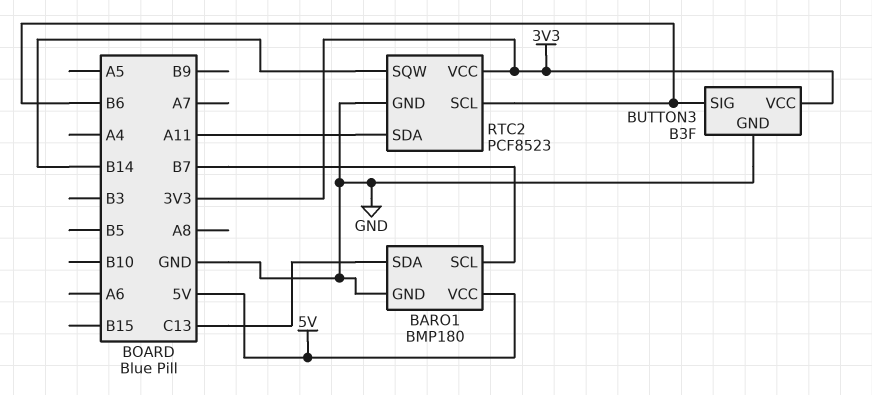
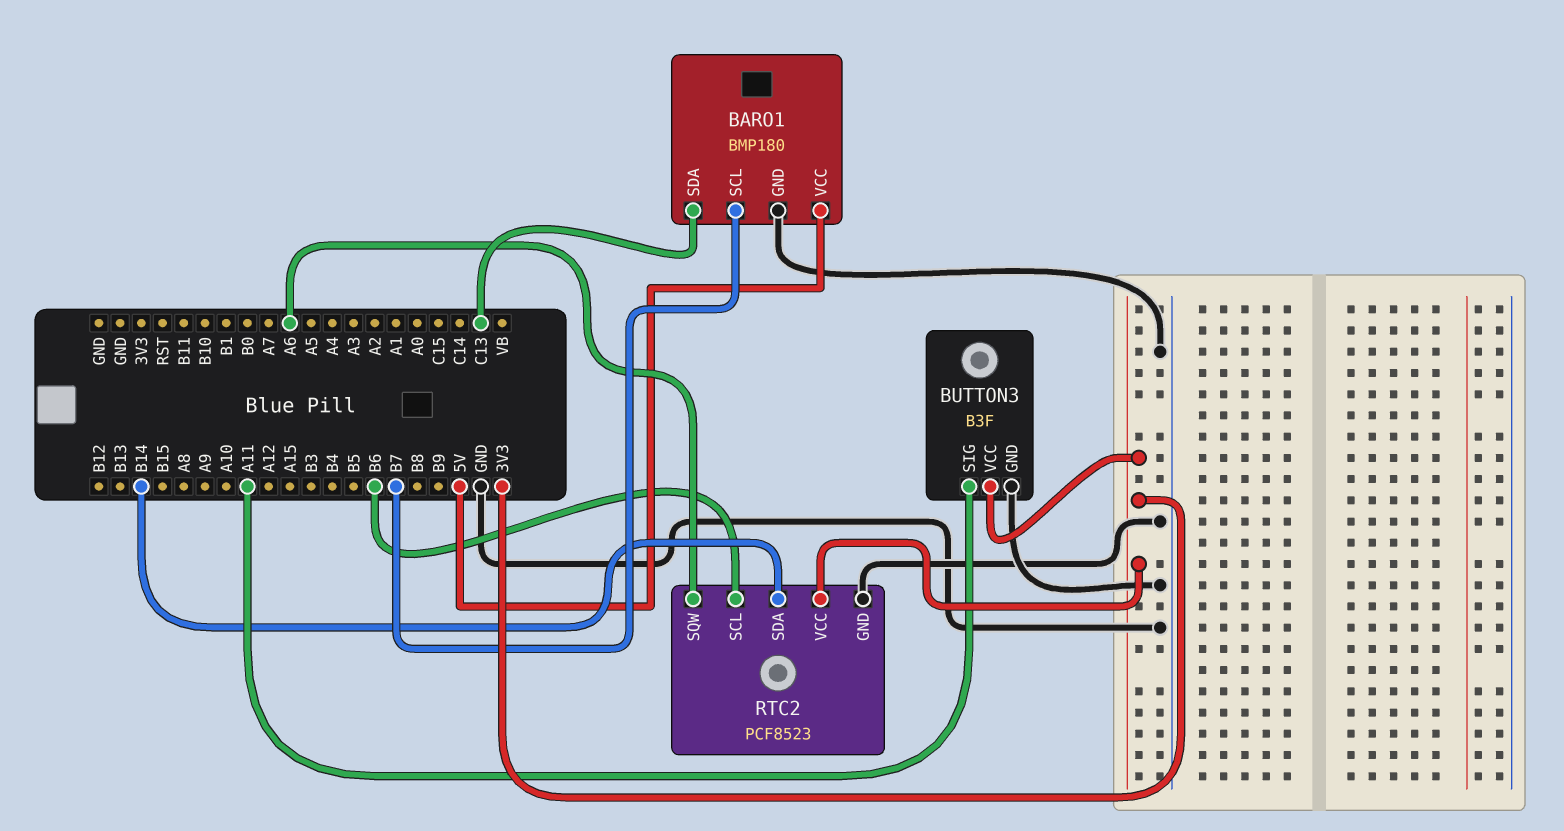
BUTTON3 pin SIG: B6 -> A11
RTC2 pin SDA: A11 -> B14
RTC2 pin SQW: B14 -> A6

